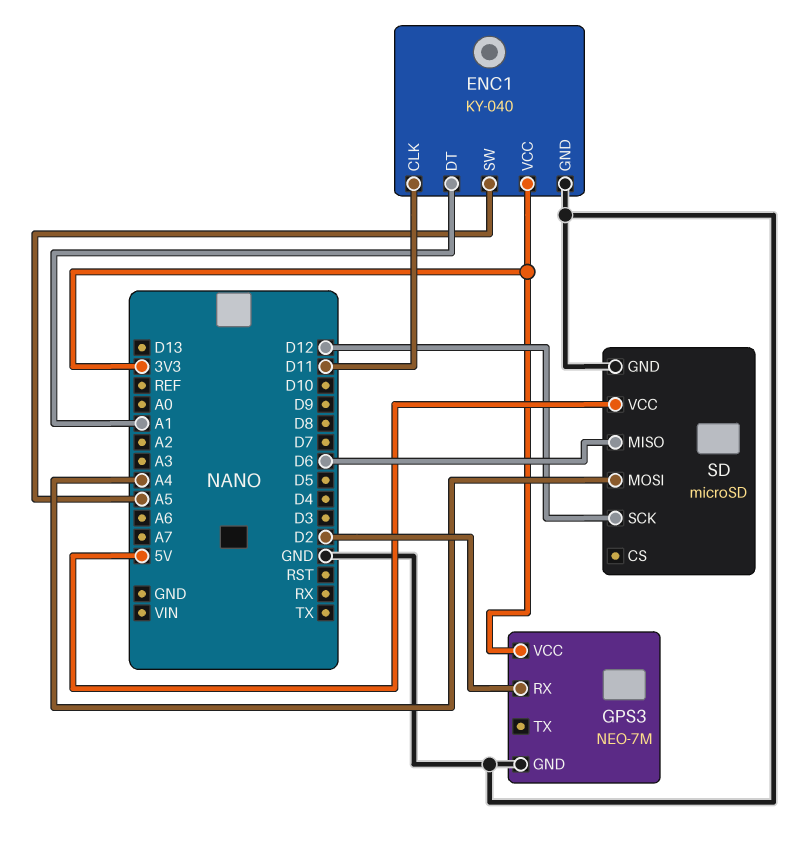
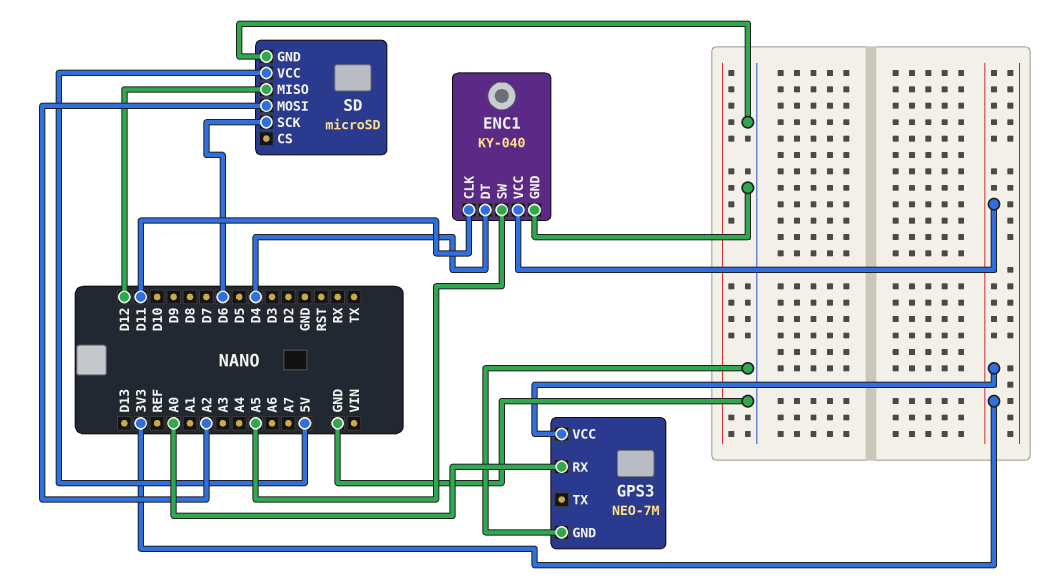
ENC1 pin DT: A1 -> D4
GPS3 pin RX: D2 -> A0
SD pin MISO: D6 -> D12
SD pin MOSI: A4 -> A2
SD pin SCK: D12 -> D6

